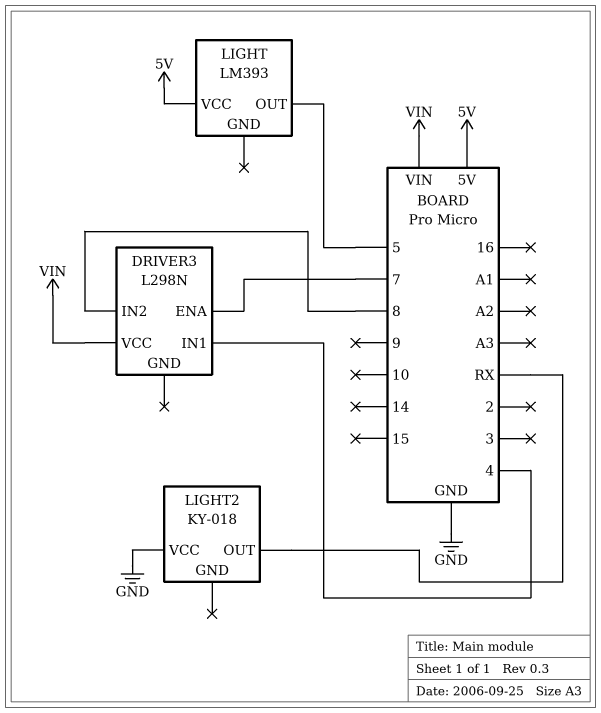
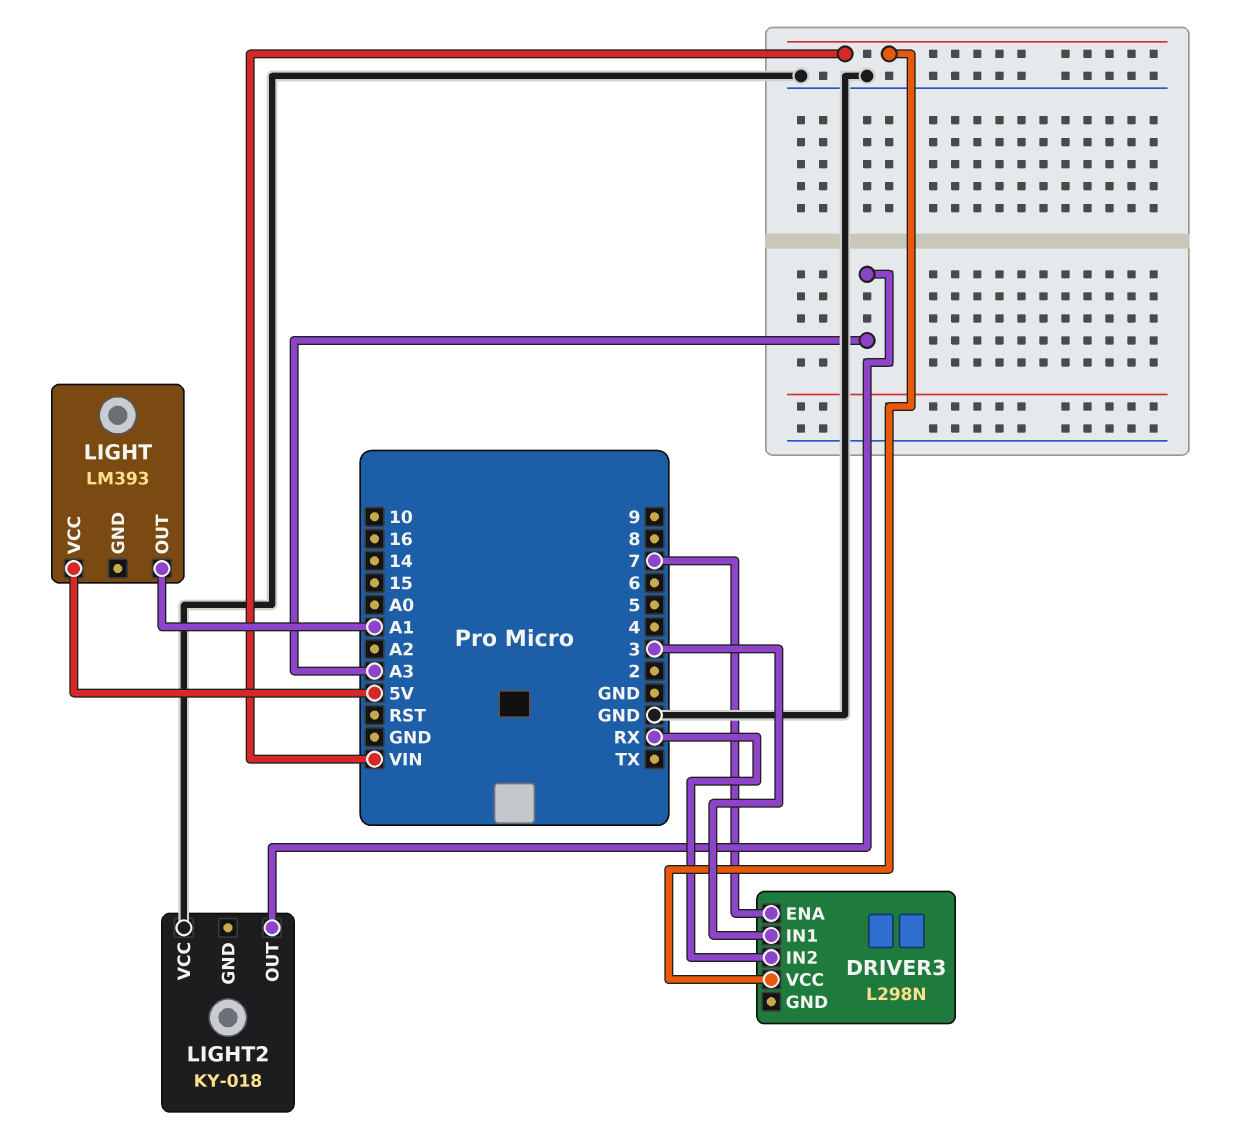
DRIVER3 pin IN1: 4 -> 3
DRIVER3 pin IN2: 8 -> RX
LIGHT pin OUT: 5 -> A1
LIGHT2 pin OUT: RX -> A3

